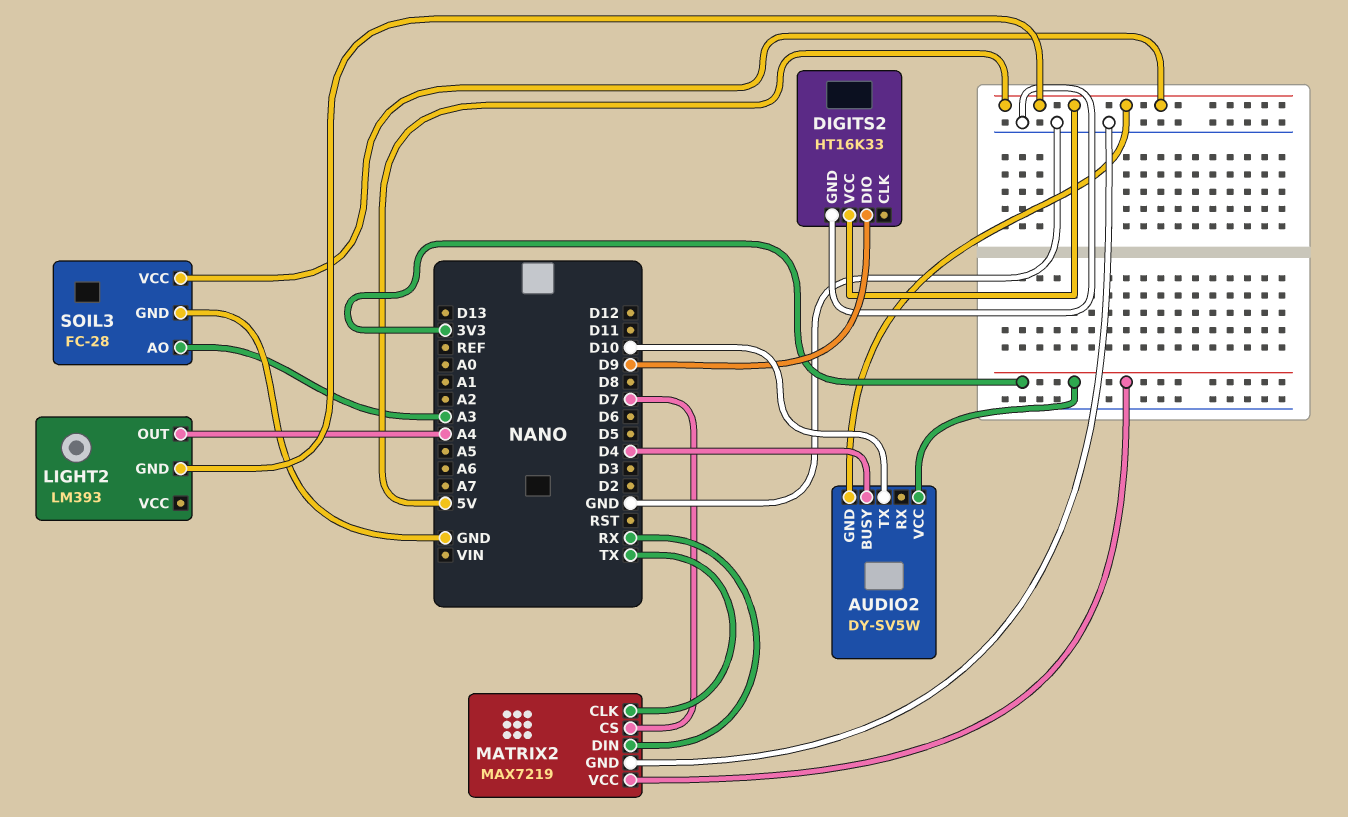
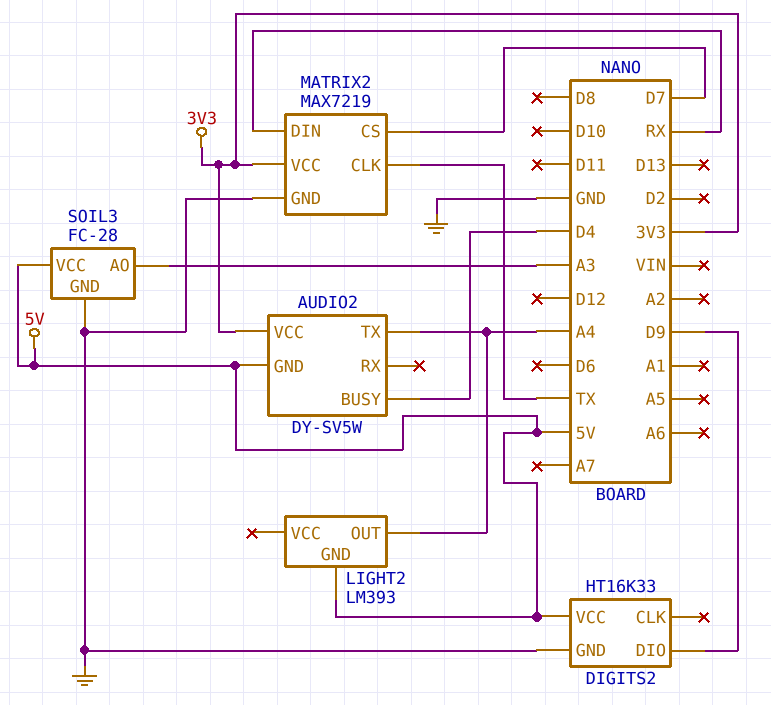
AUDIO2 pin TX: D10 -> A4

